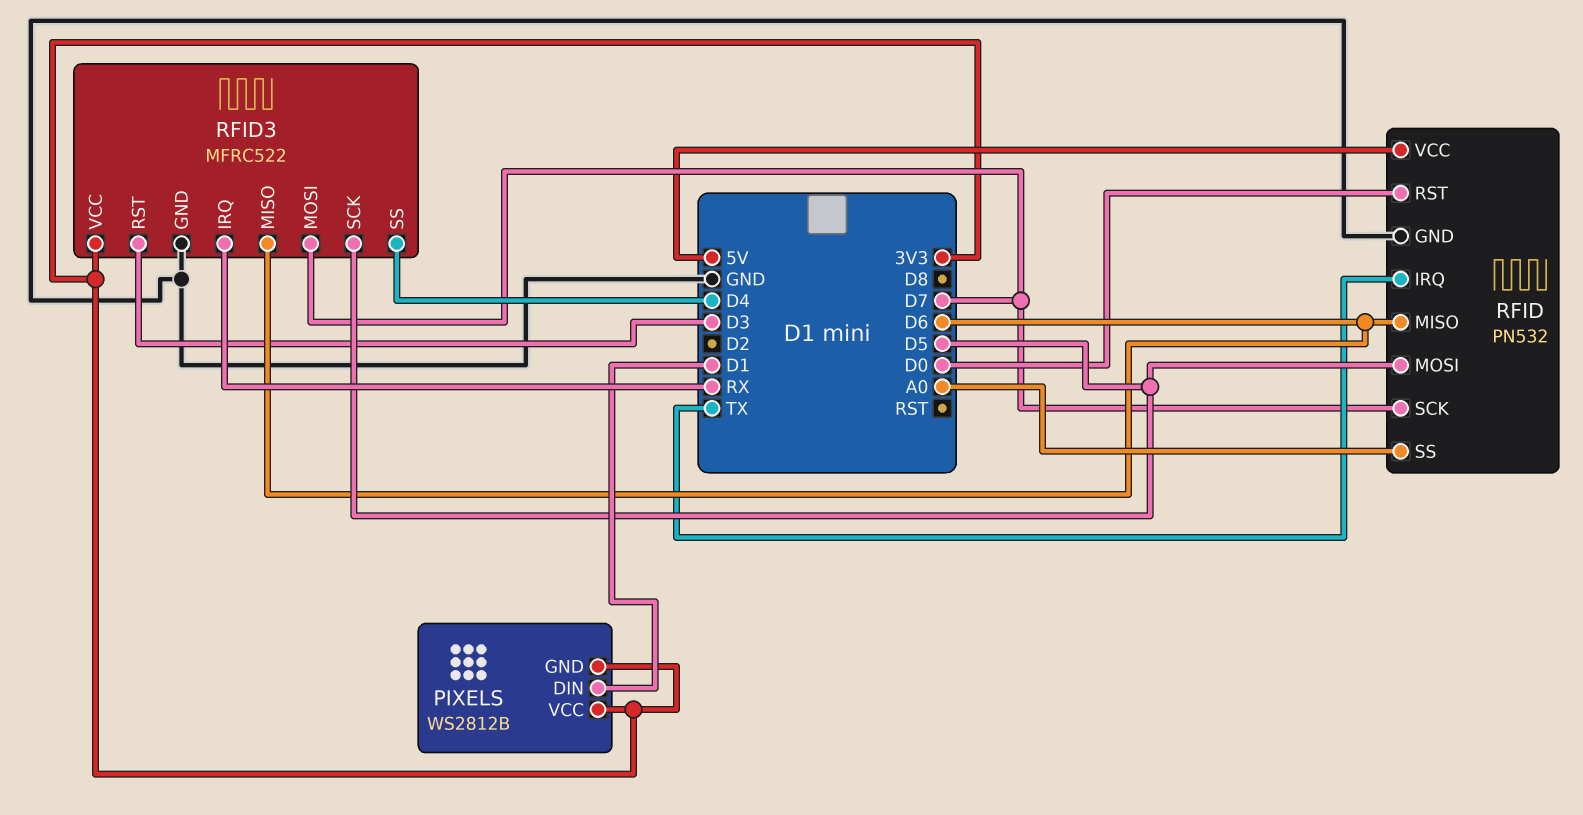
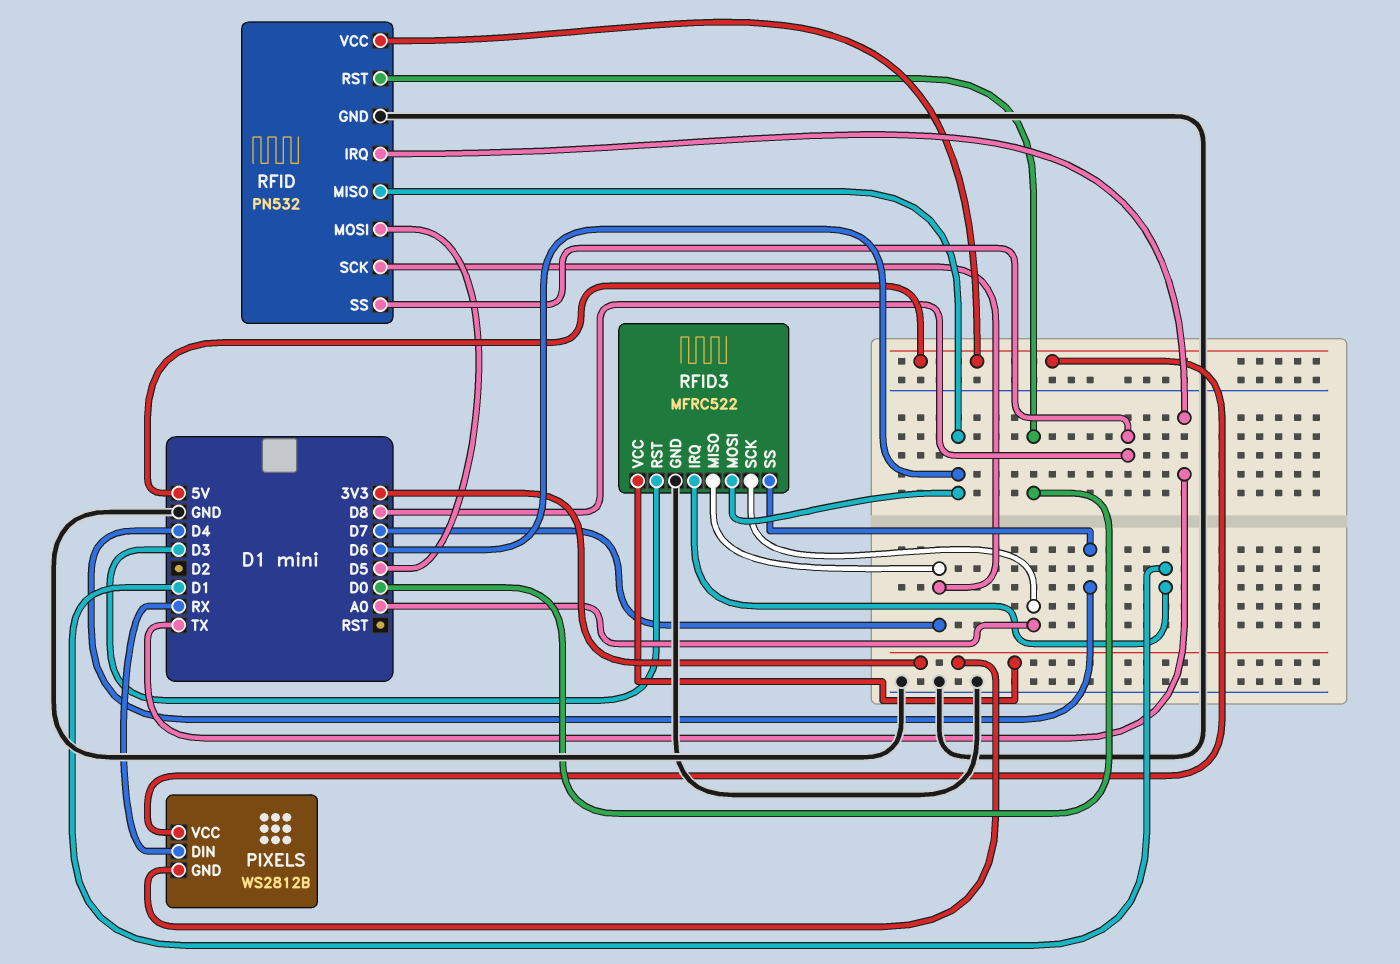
PIXELS pin DIN: D1 -> RX
PIXELS pin VCC: 3V3 -> 5V
RFID pin SS: A0 -> D8
RFID3 pin IRQ: RX -> D1
RFID3 pin MISO: D6 -> D7
RFID3 pin MOSI: D7 -> D6
RFID3 pin SCK: D5 -> A0

